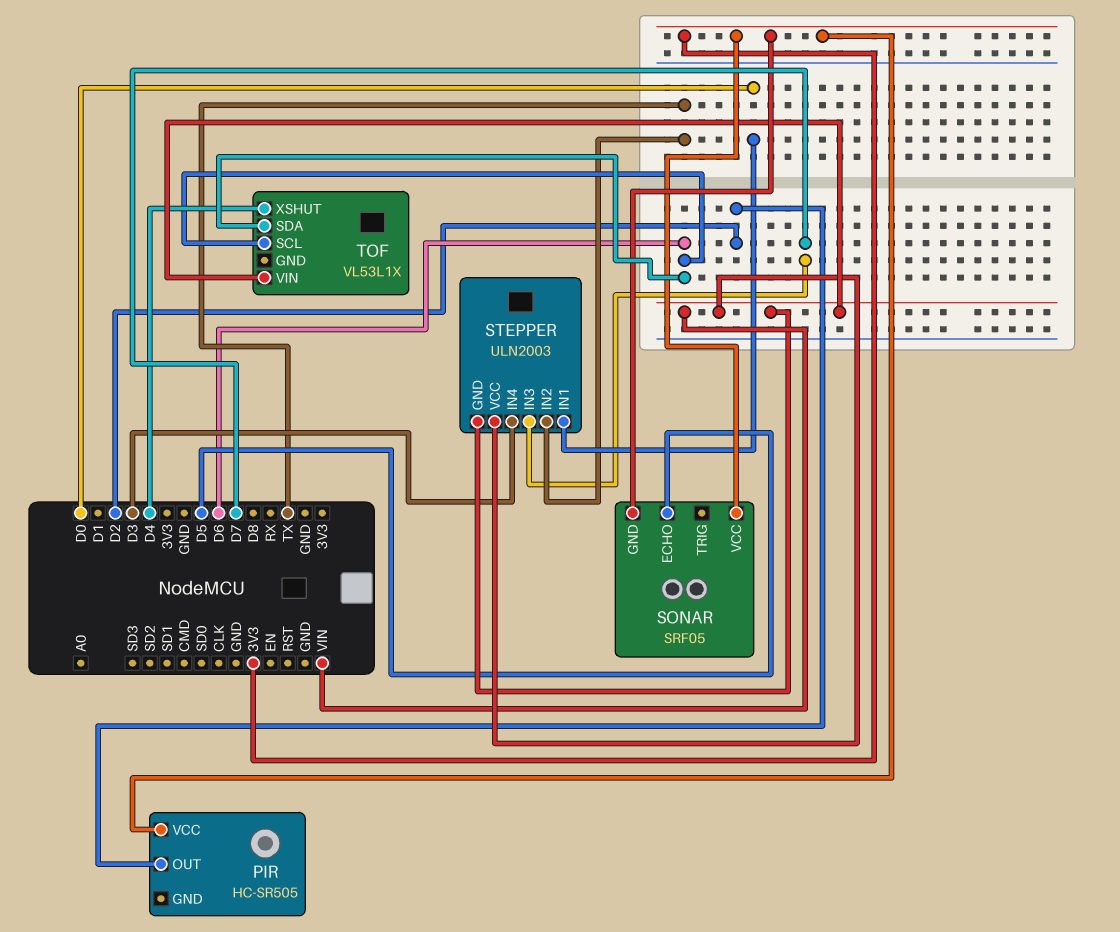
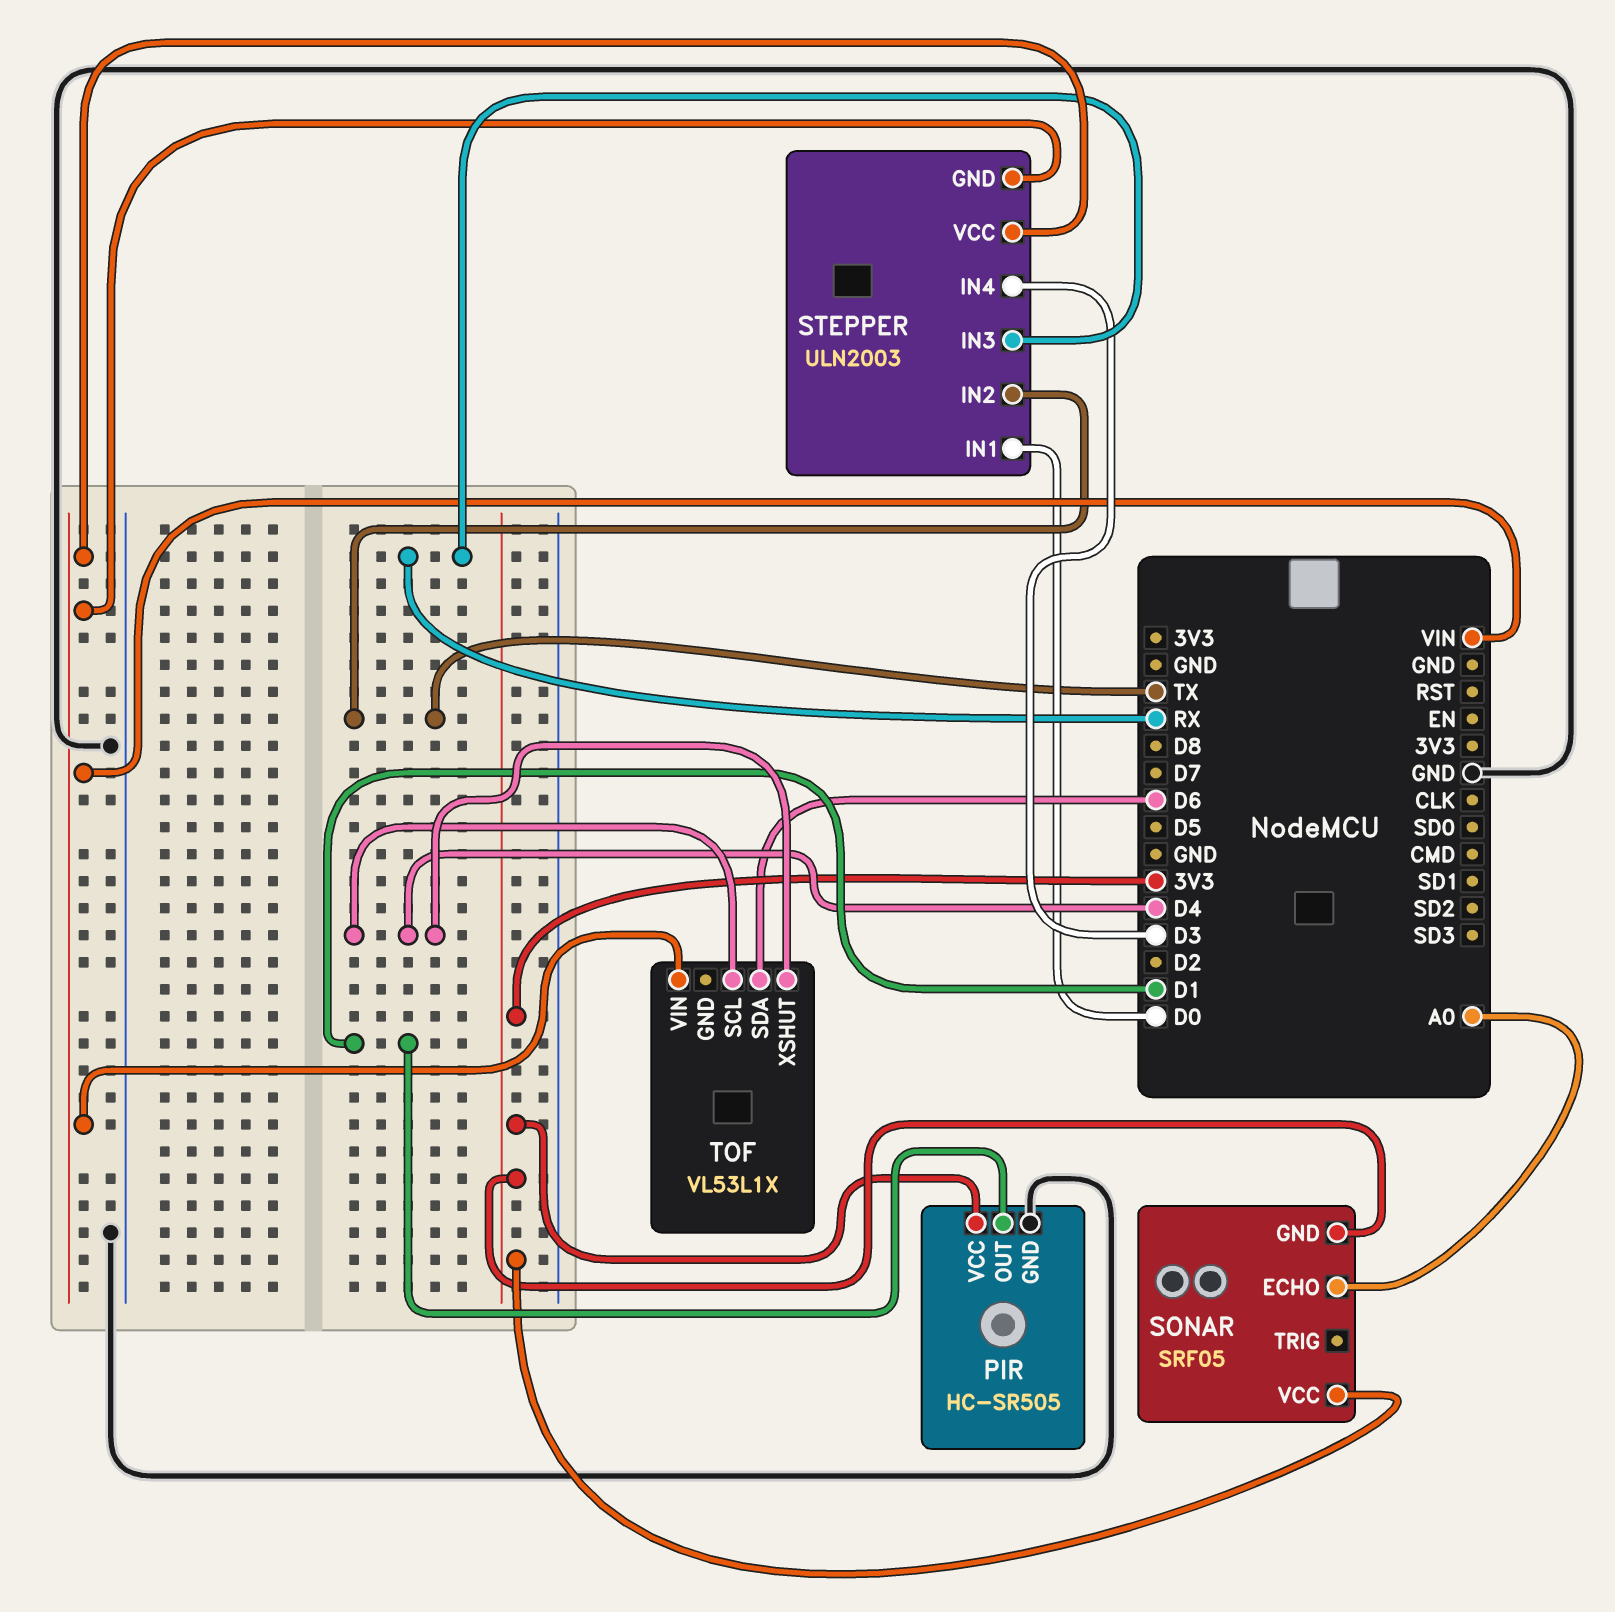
PIR pin GND: none -> GND
PIR pin OUT: D2 -> D1
SONAR pin ECHO: D5 -> A0
STEPPER pin IN3: D7 -> RX
TOF pin SCL: D6 -> D4

